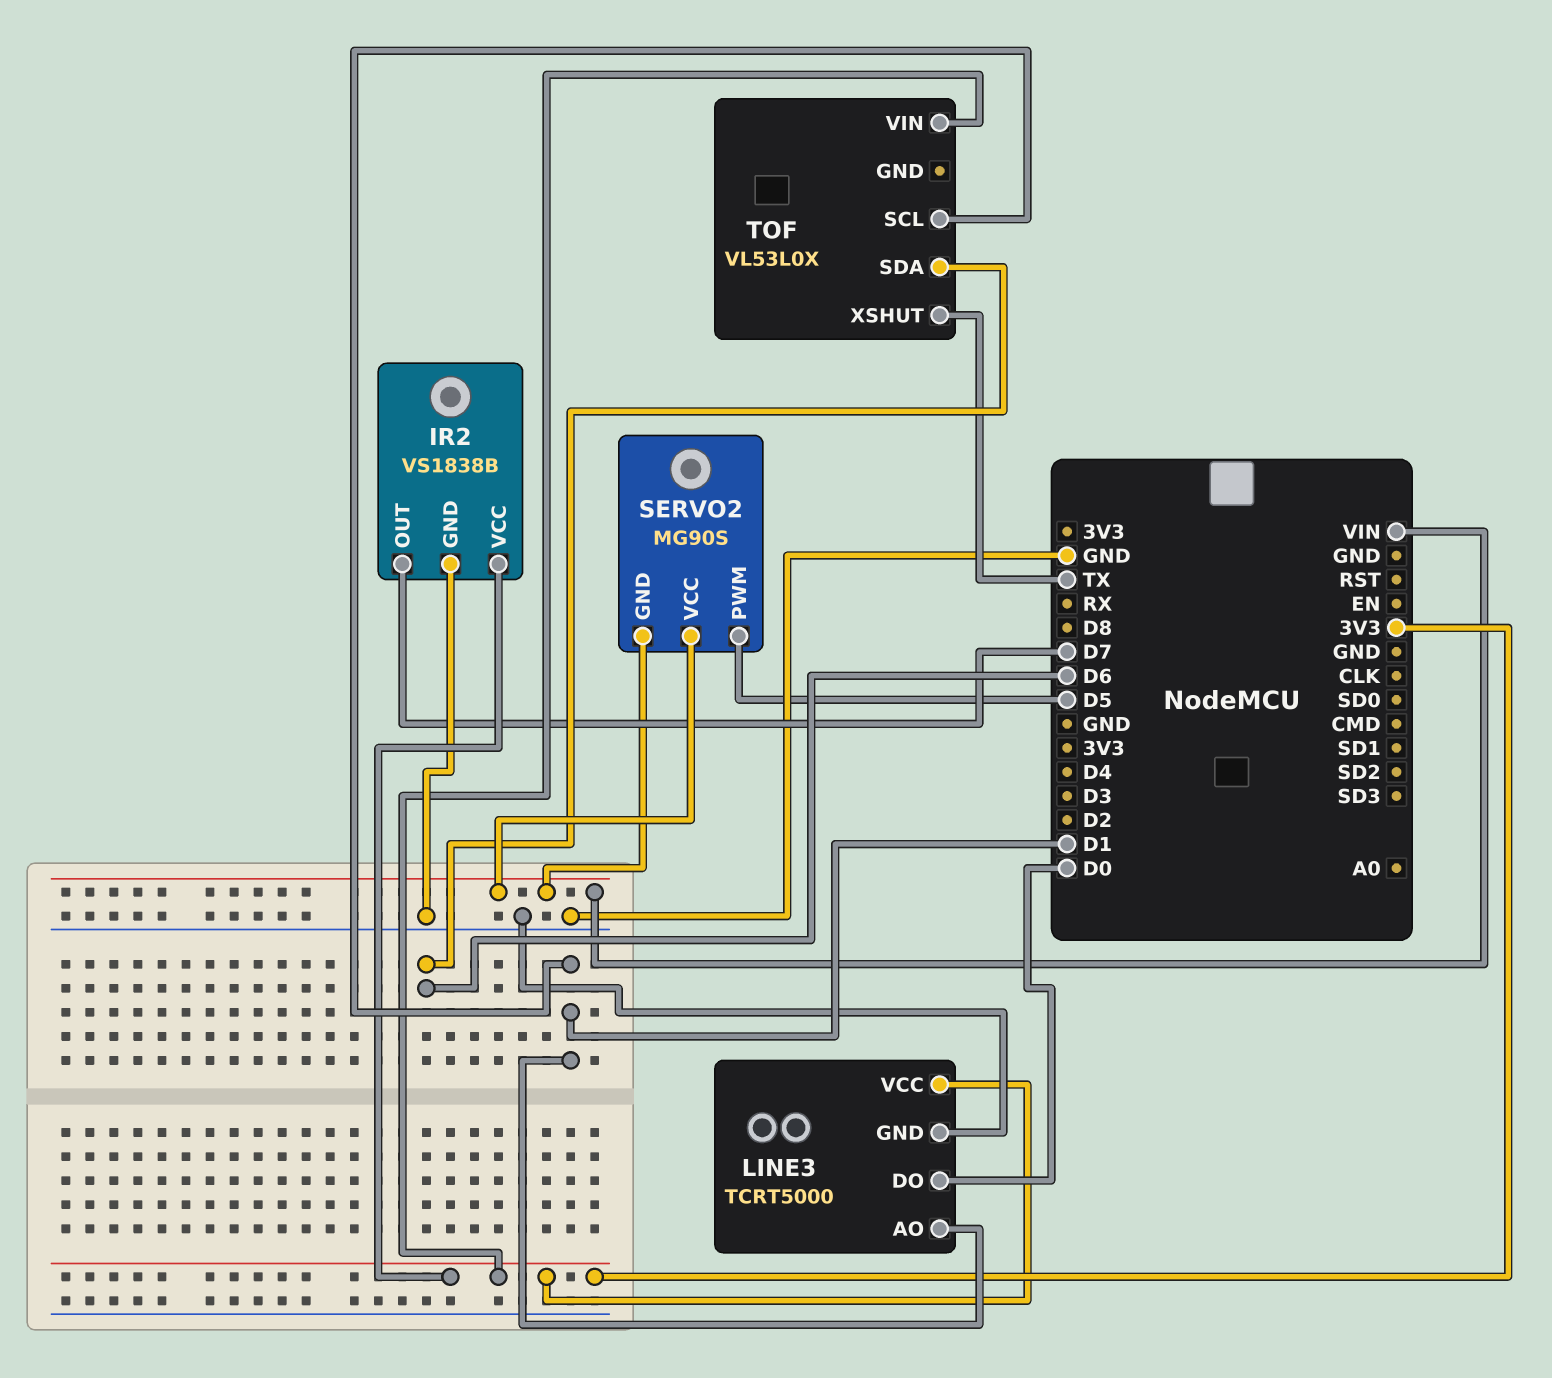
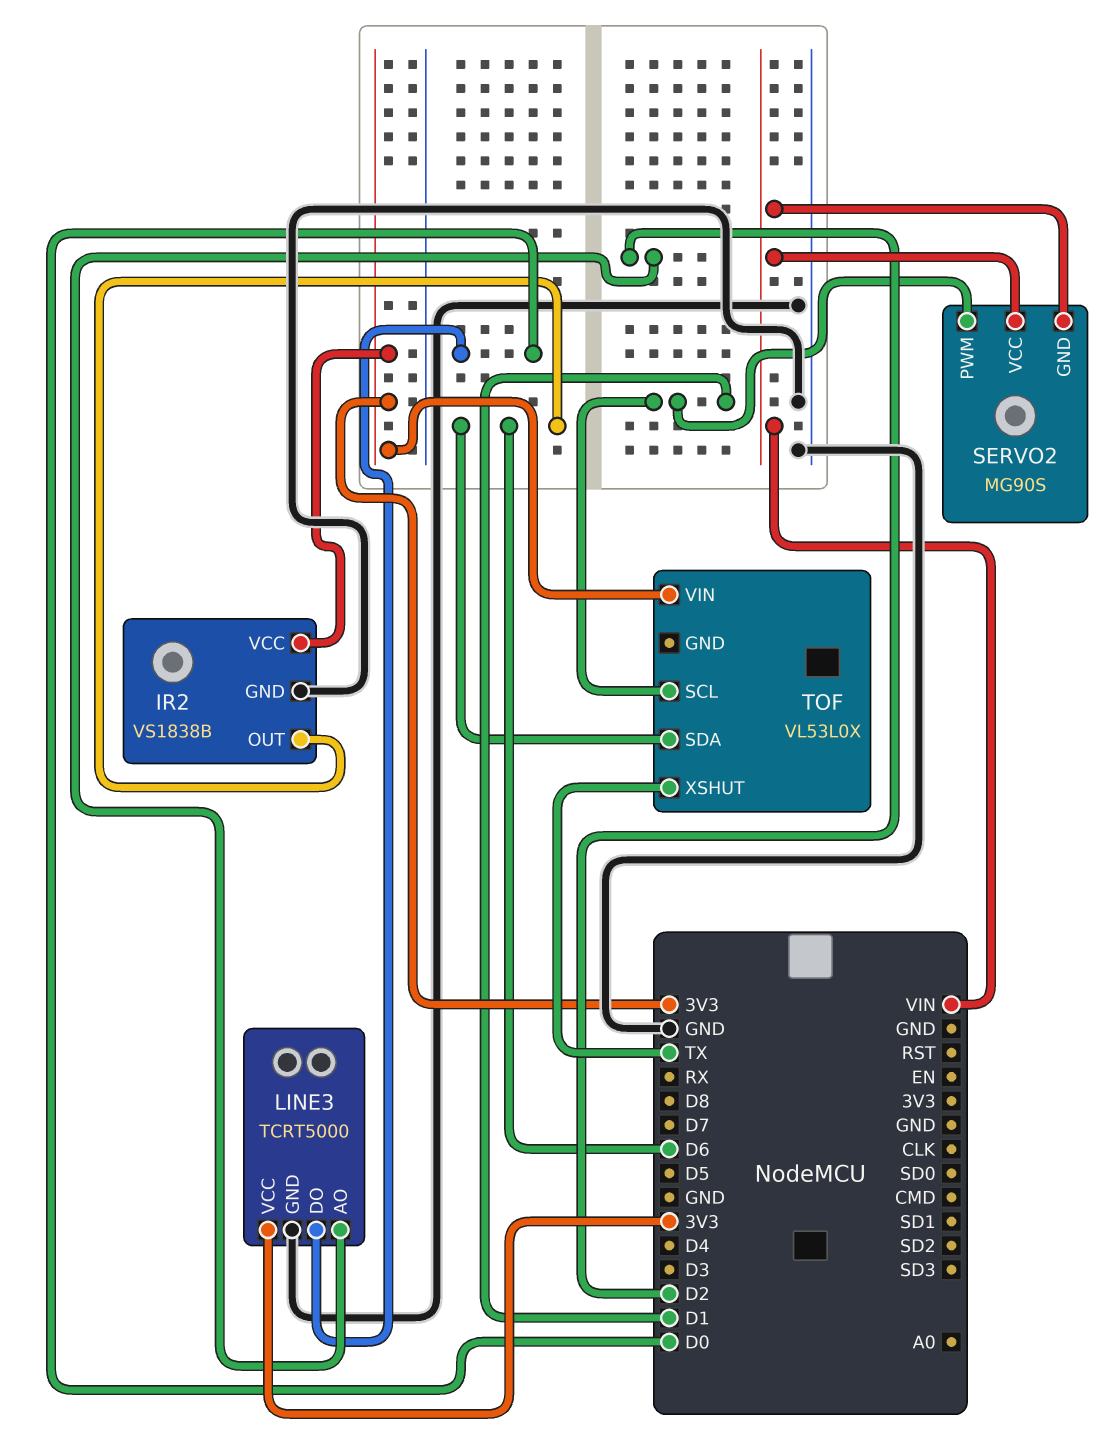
IR2 pin OUT: D7 -> D6
LINE3 pin AO: D1 -> D2
SERVO2 pin PWM: D5 -> D1

